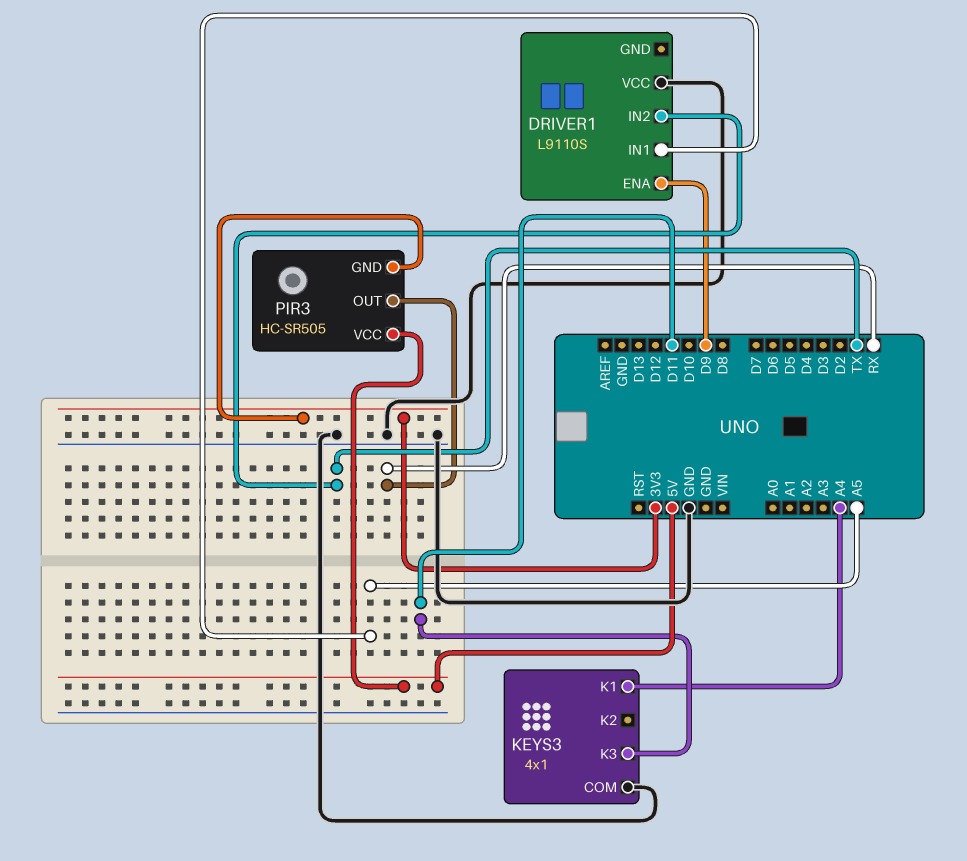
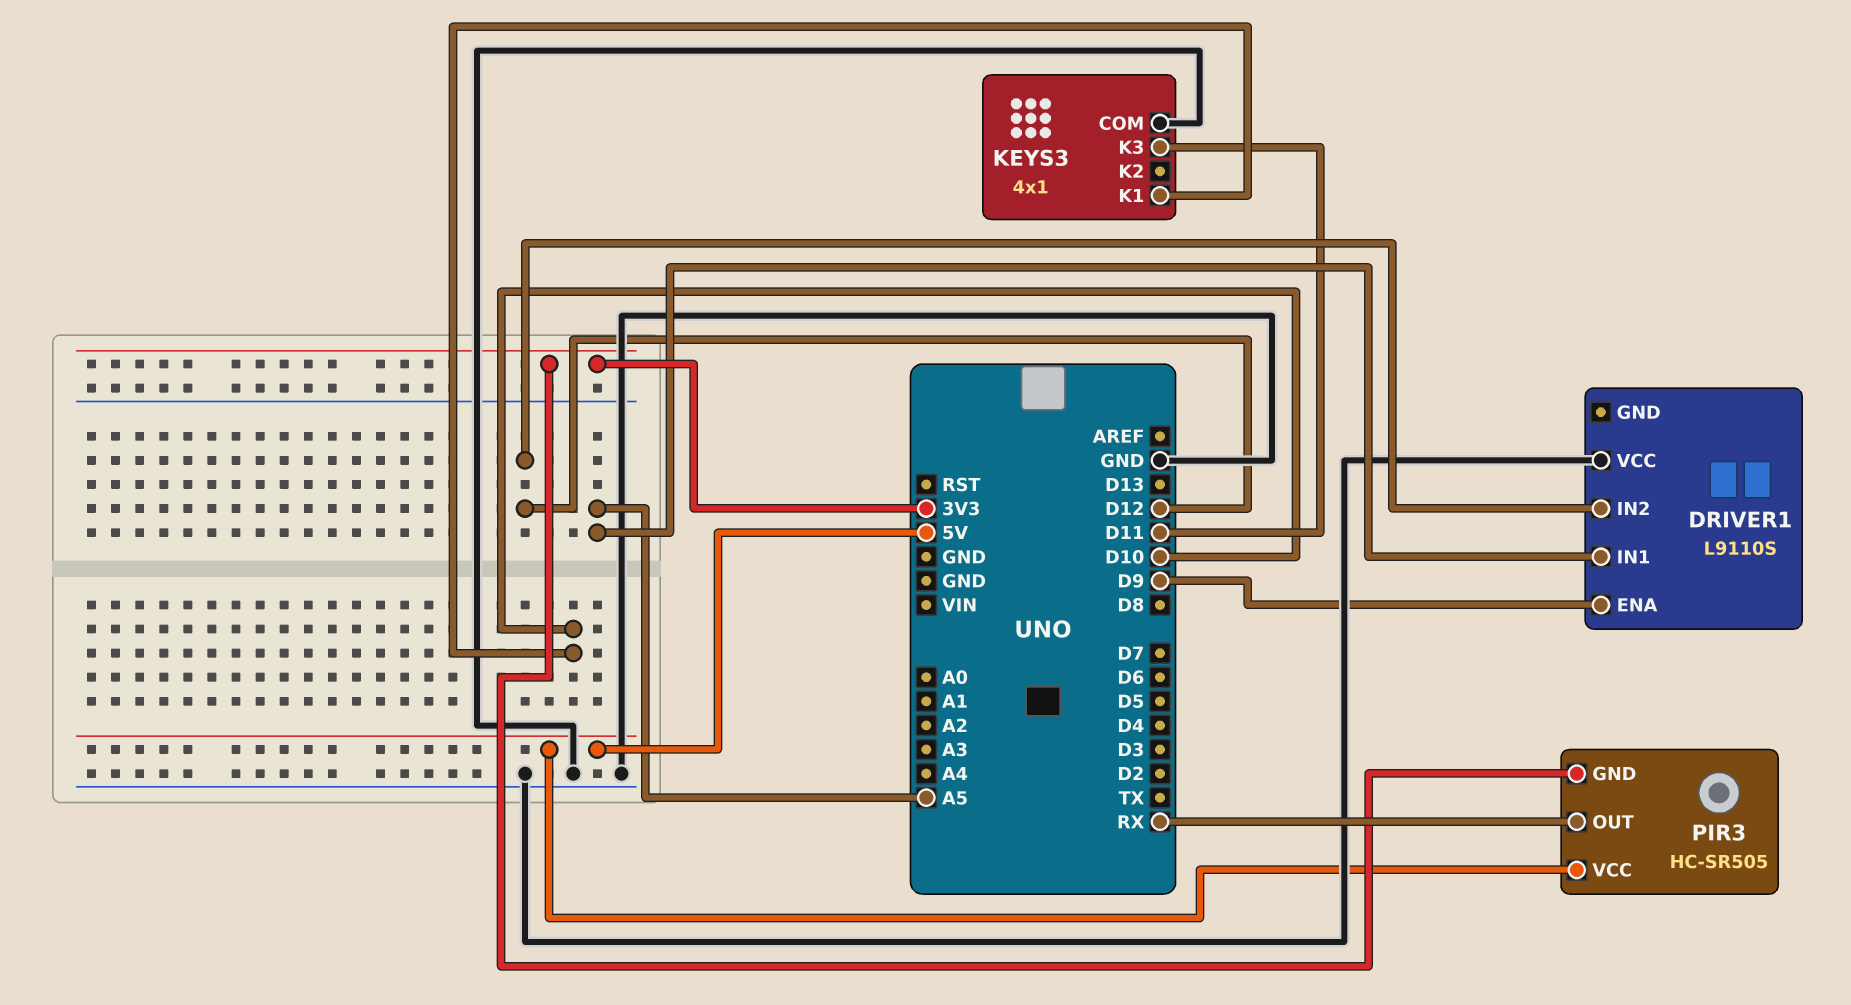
DRIVER1 pin IN2: TX -> D12
KEYS3 pin K1: A4 -> D10

